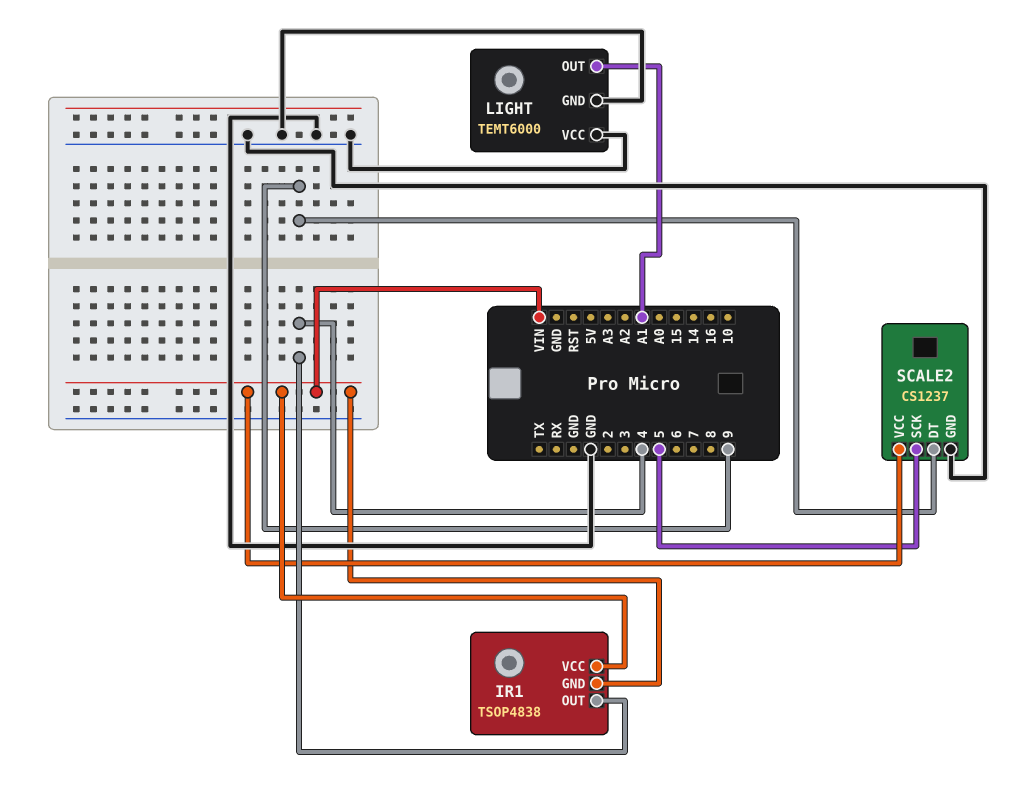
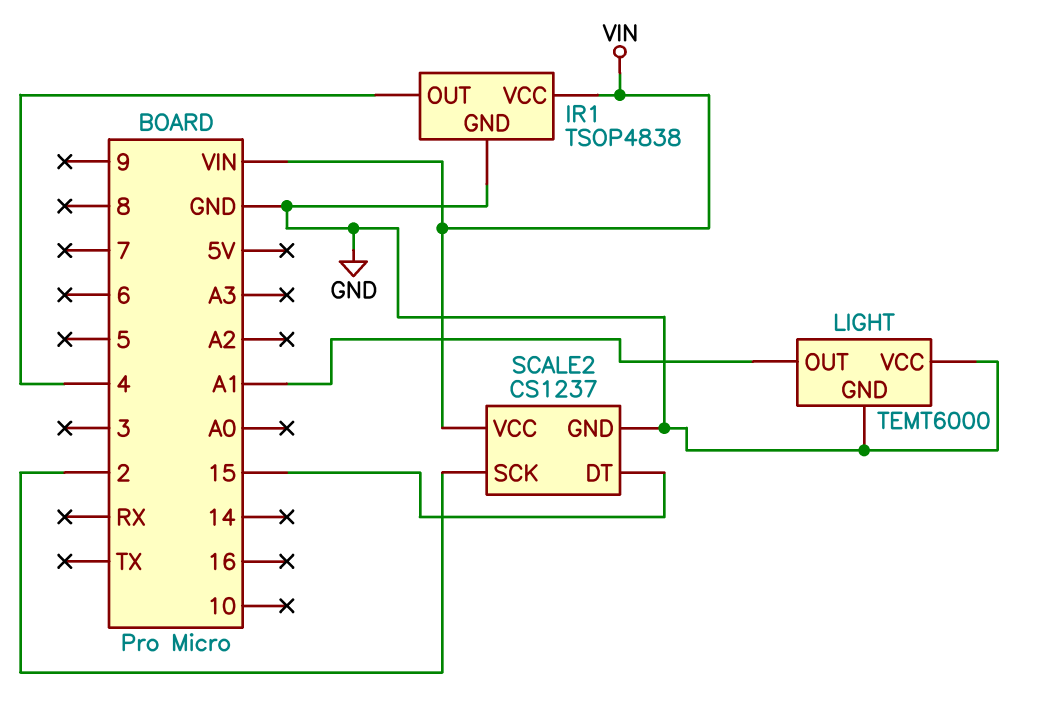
IR1 pin GND: VIN -> GND
SCALE2 pin DT: 9 -> 15
SCALE2 pin SCK: 5 -> 2

